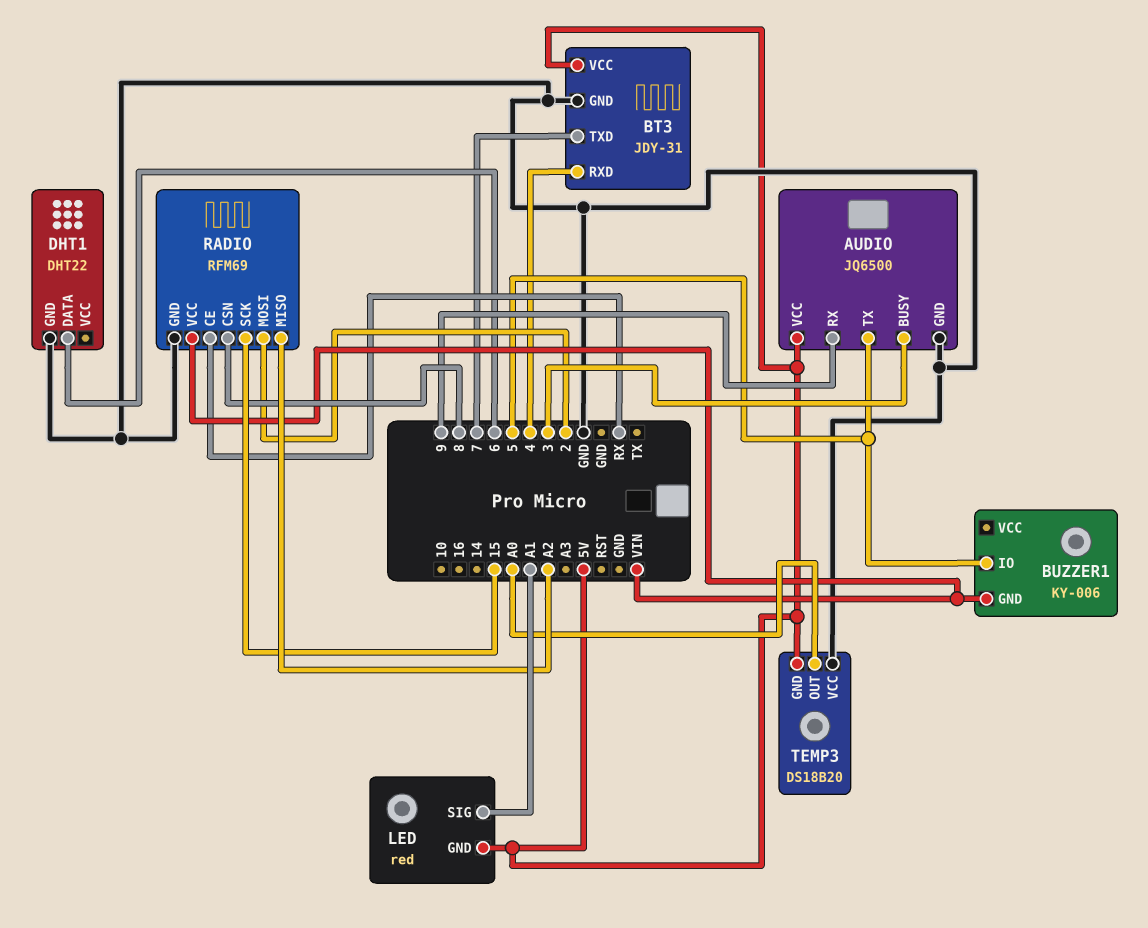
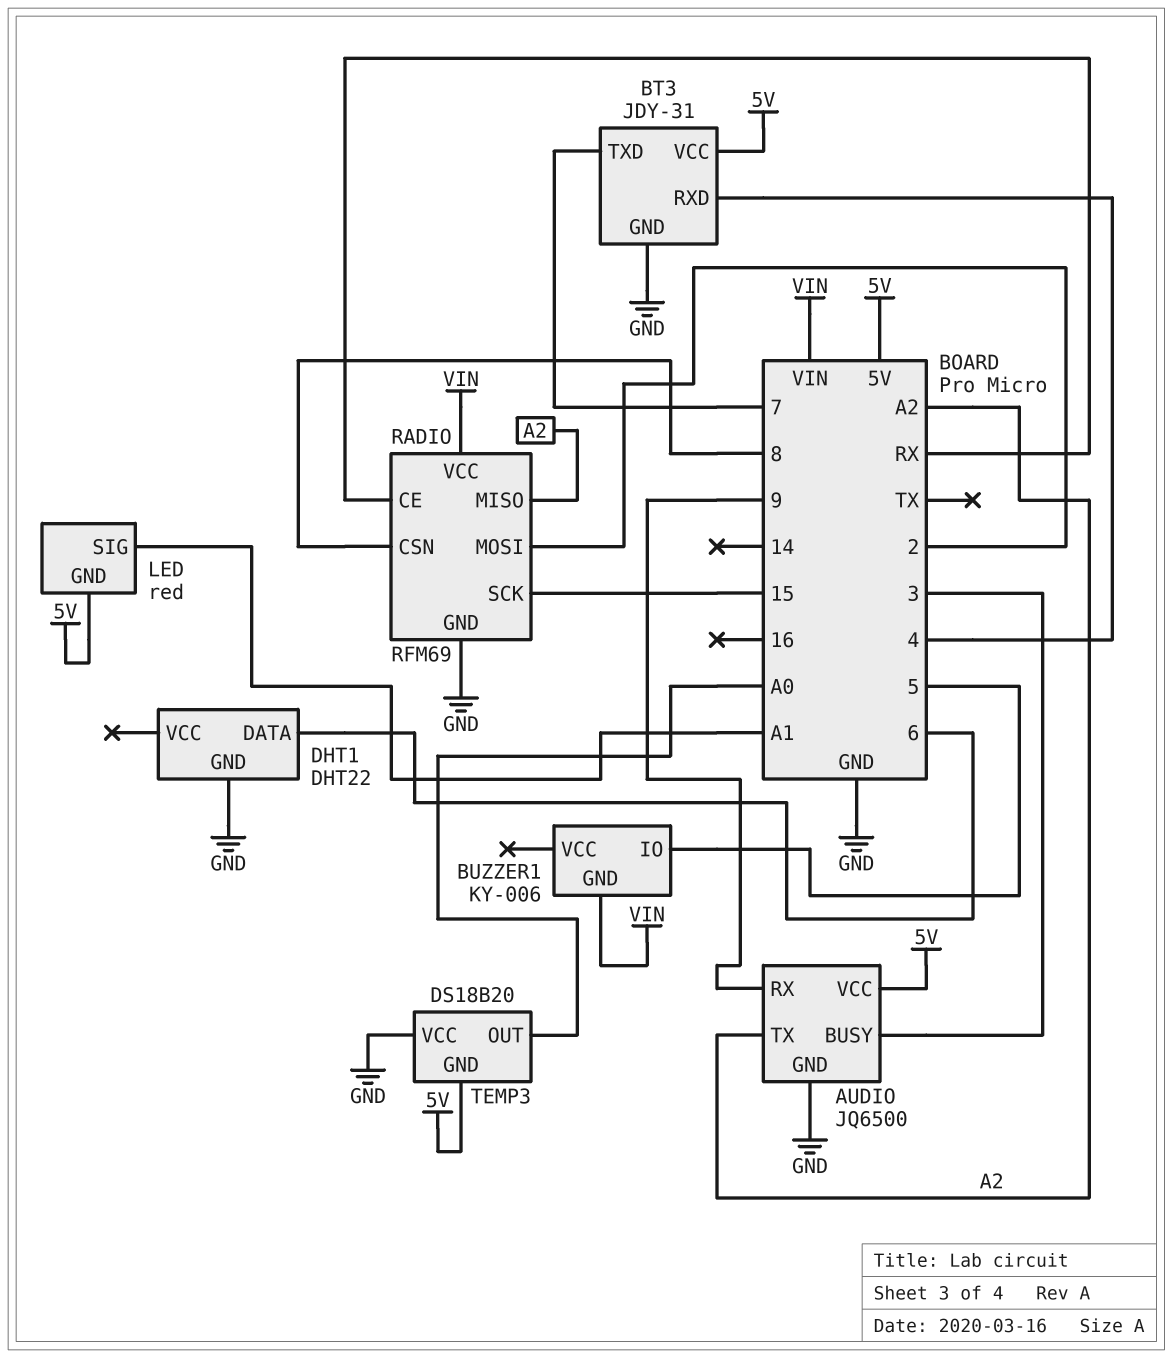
AUDIO pin TX: 5 -> A2

